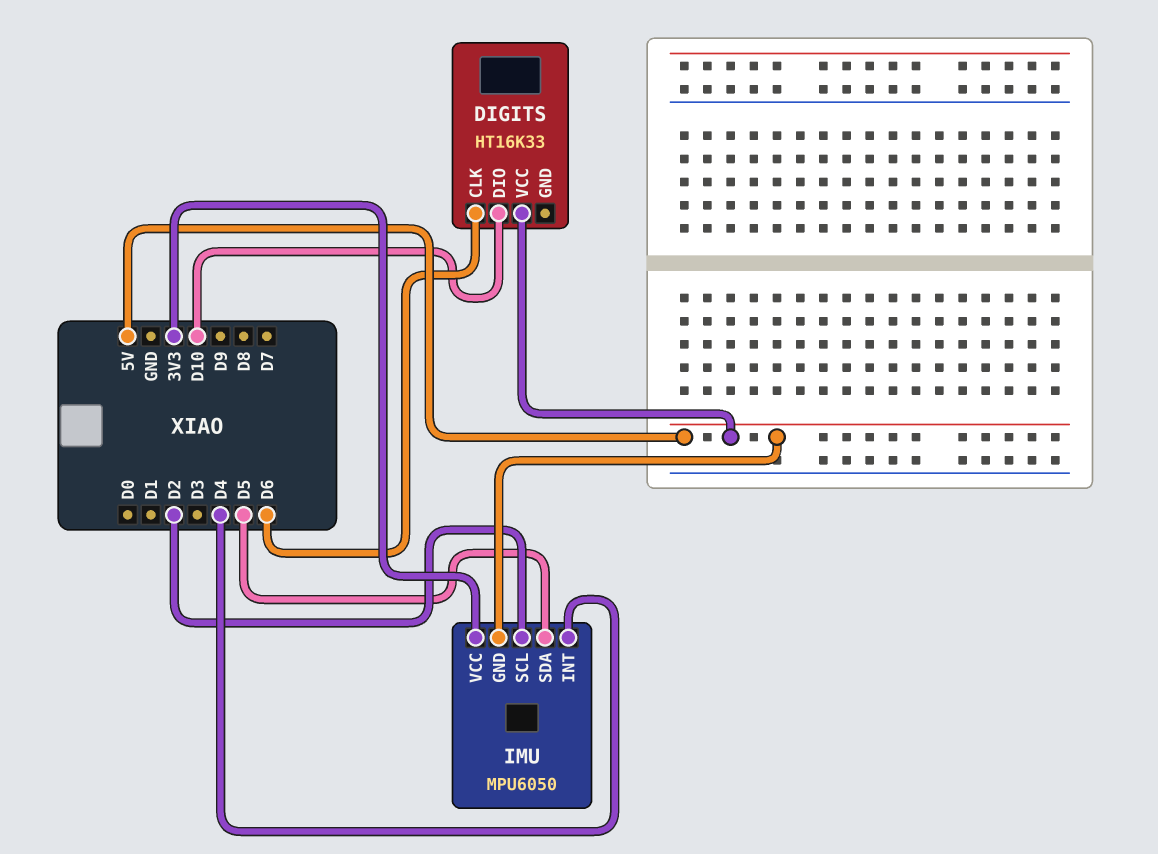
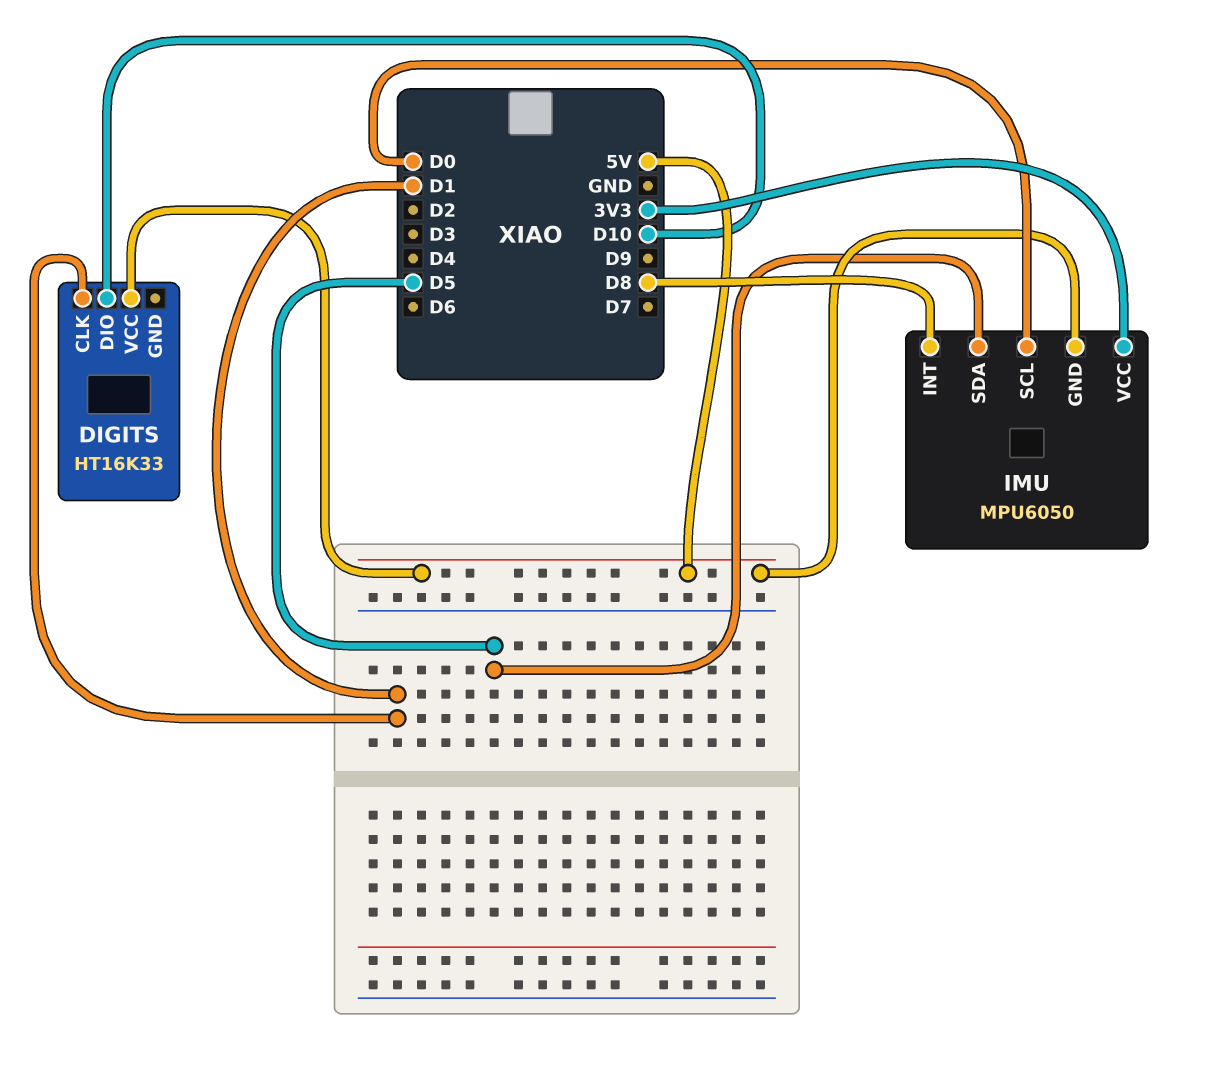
DIGITS pin CLK: D6 -> D1
IMU pin INT: D4 -> D8
IMU pin SCL: D2 -> D0

